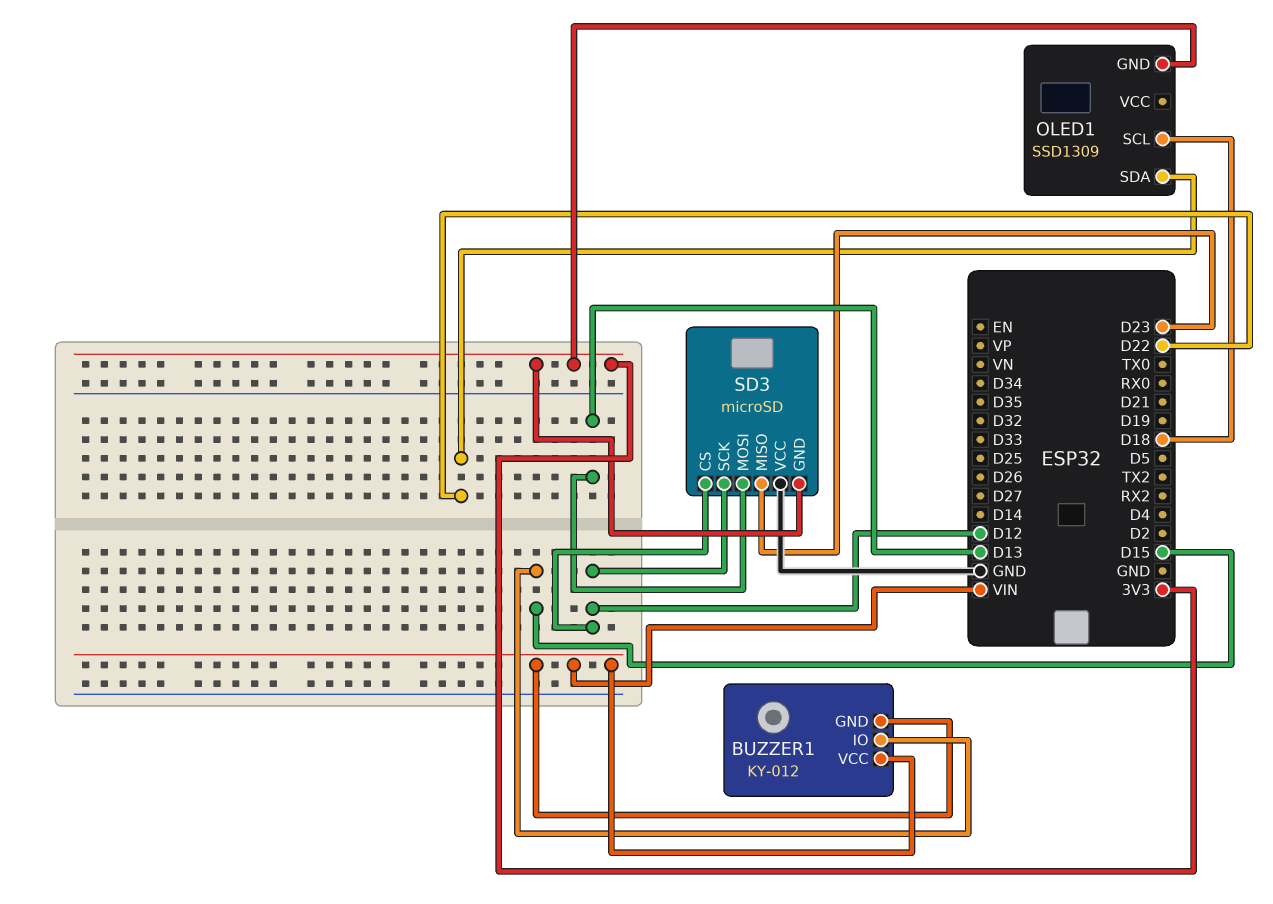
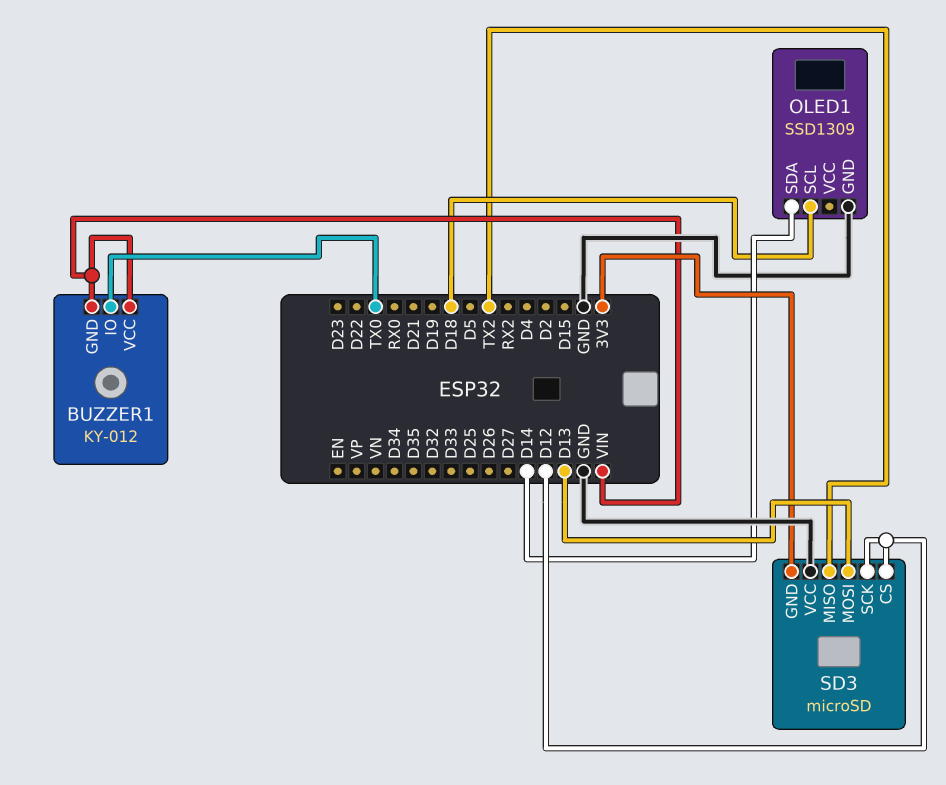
BUZZER1 pin IO: D15 -> TX0
OLED1 pin GND: 3V3 -> GND
OLED1 pin SDA: D22 -> D14
SD3 pin MISO: D23 -> TX2

